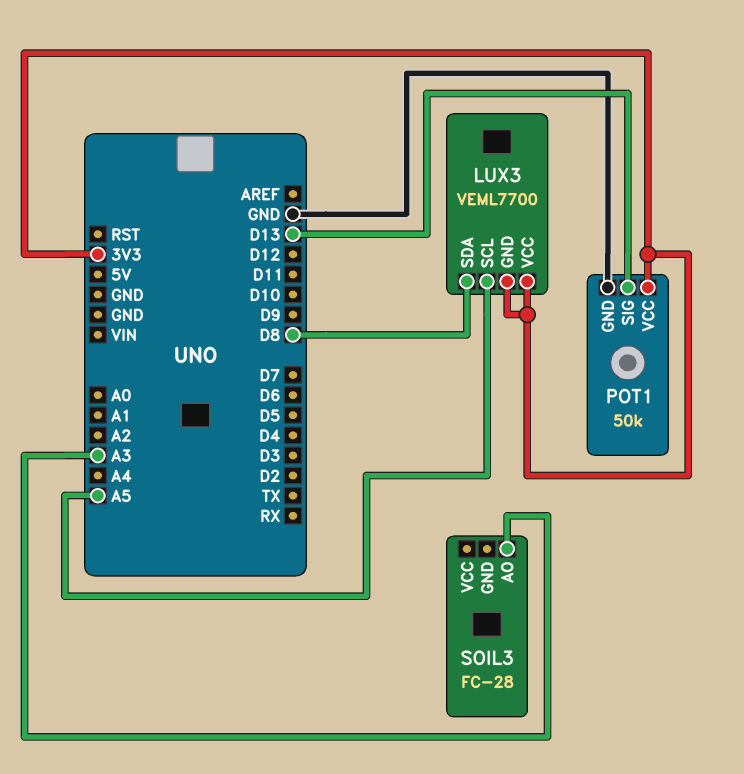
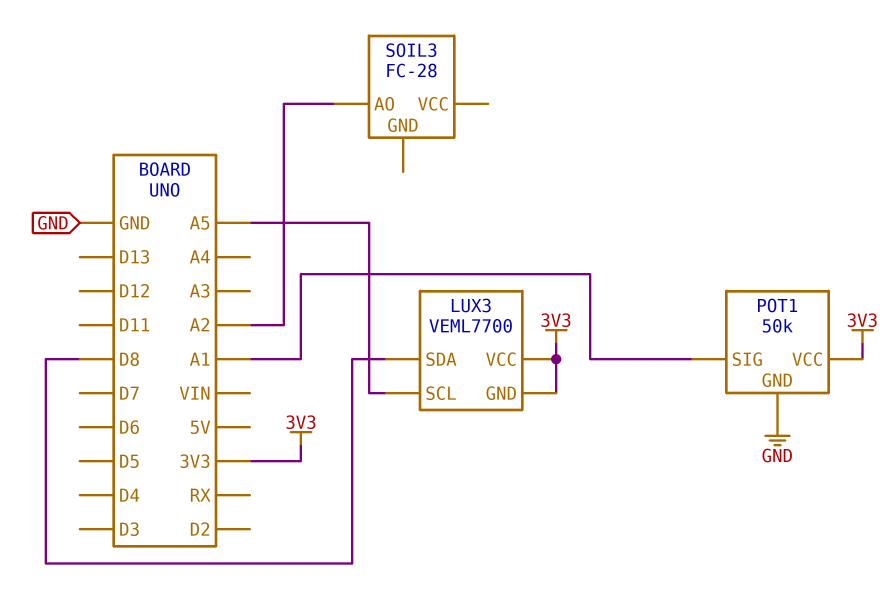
POT1 pin SIG: D13 -> A1
SOIL3 pin AO: A3 -> A2

